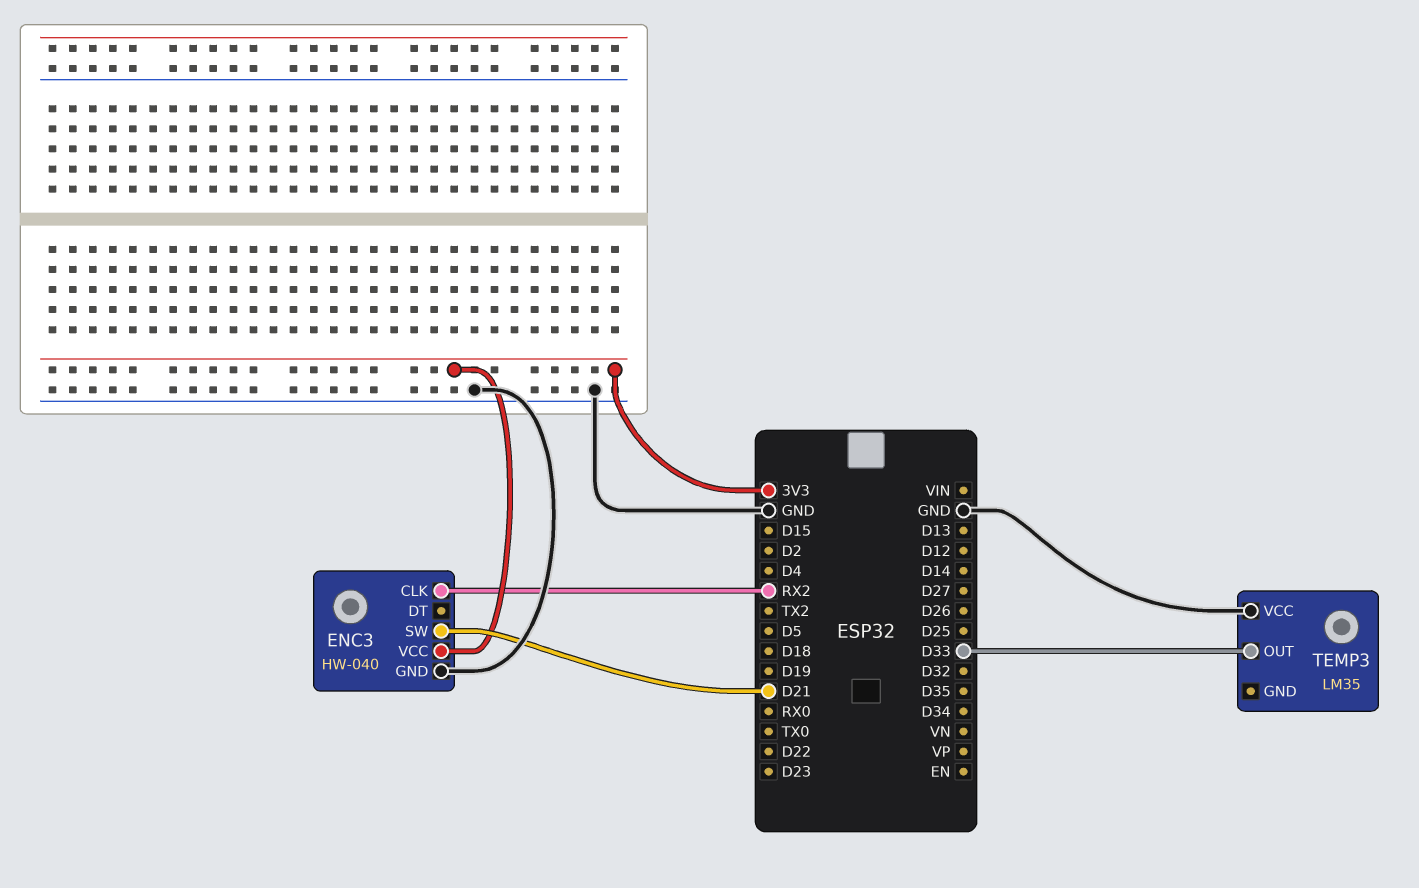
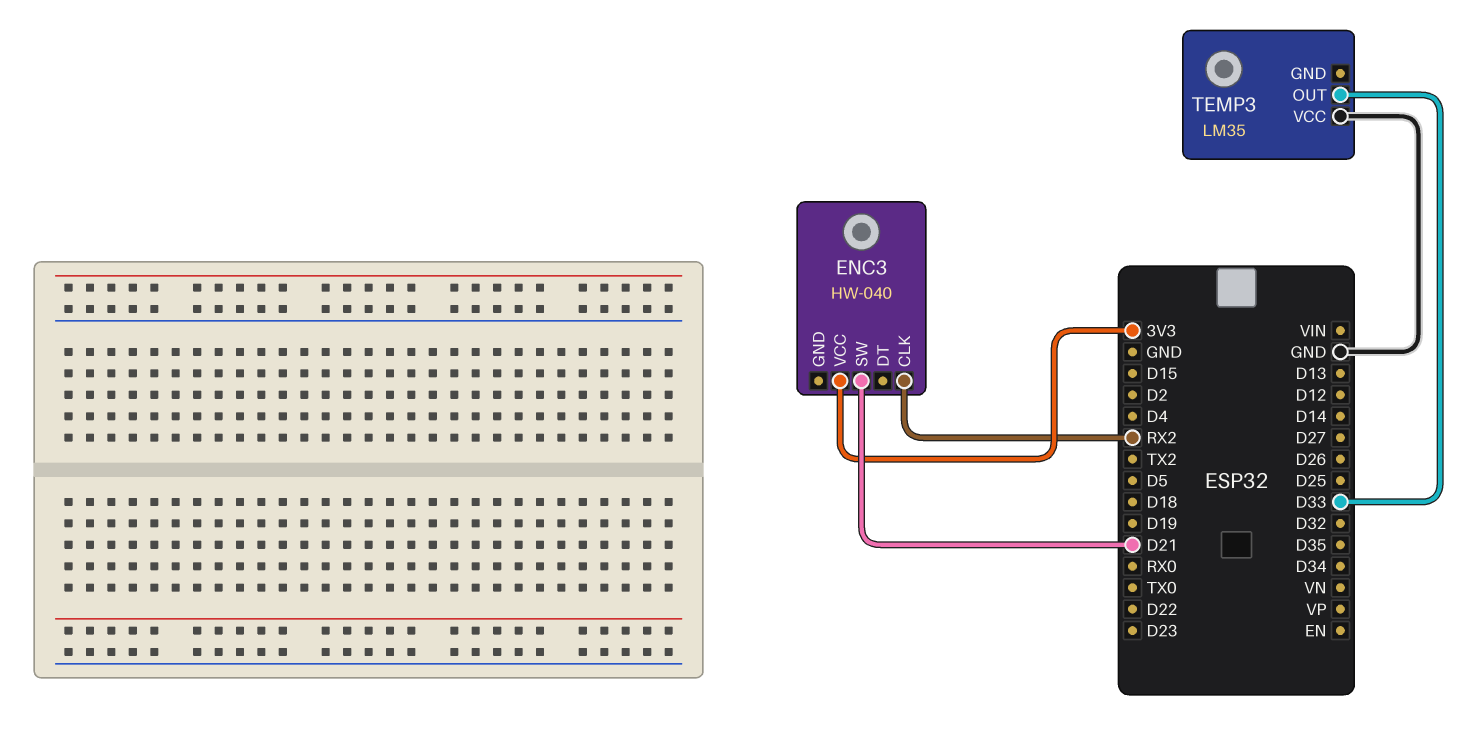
ENC3 pin GND: GND -> none

